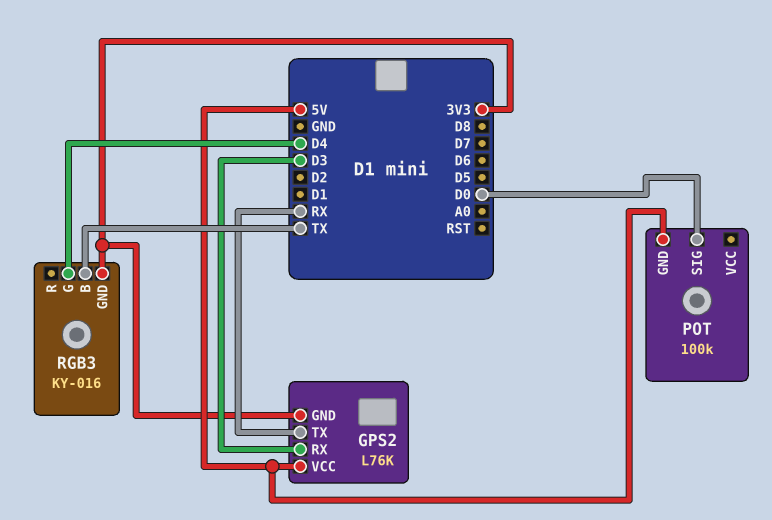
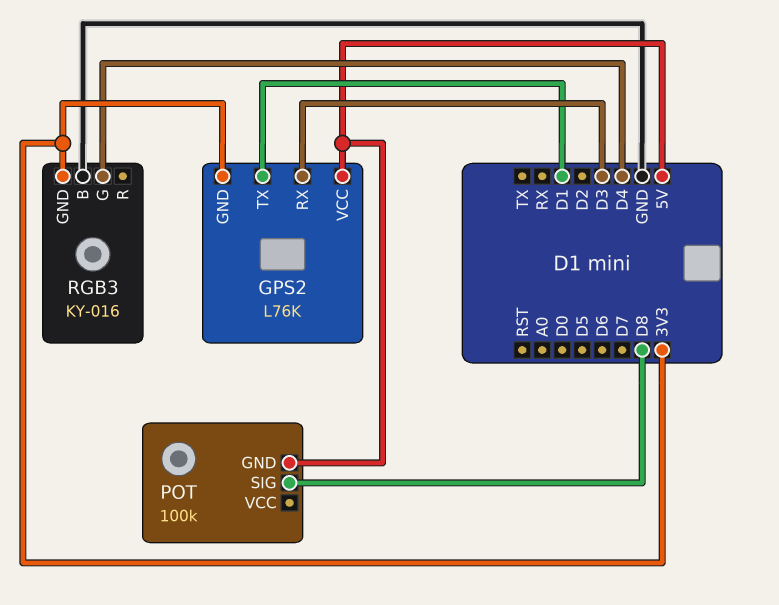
GPS2 pin TX: RX -> D1
POT pin SIG: D0 -> D8
RGB3 pin B: TX -> GND

